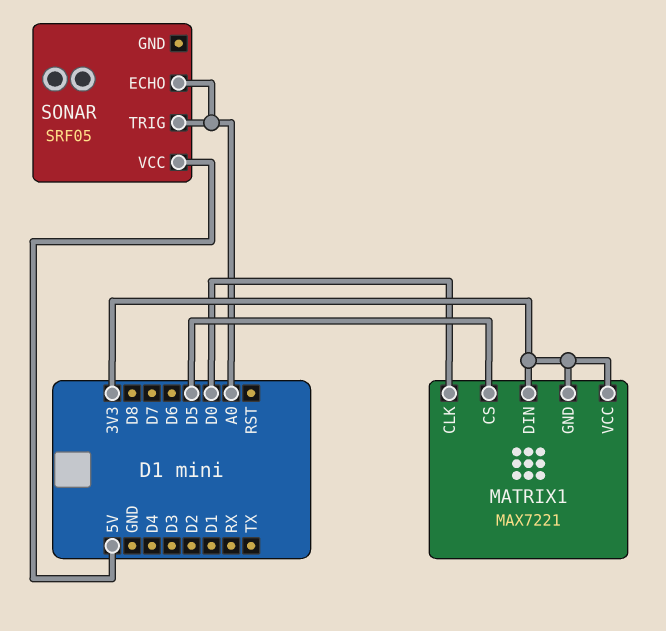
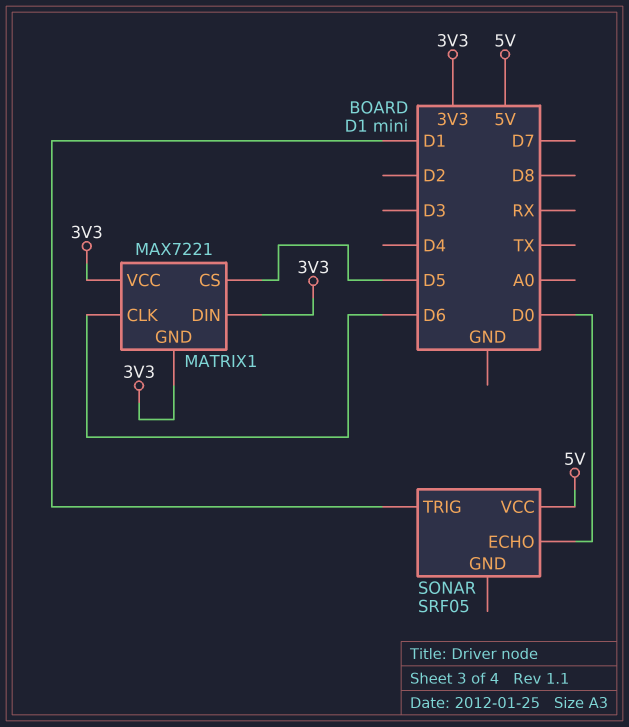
MATRIX1 pin CLK: D0 -> D6
SONAR pin ECHO: A0 -> D0
SONAR pin TRIG: A0 -> D1

